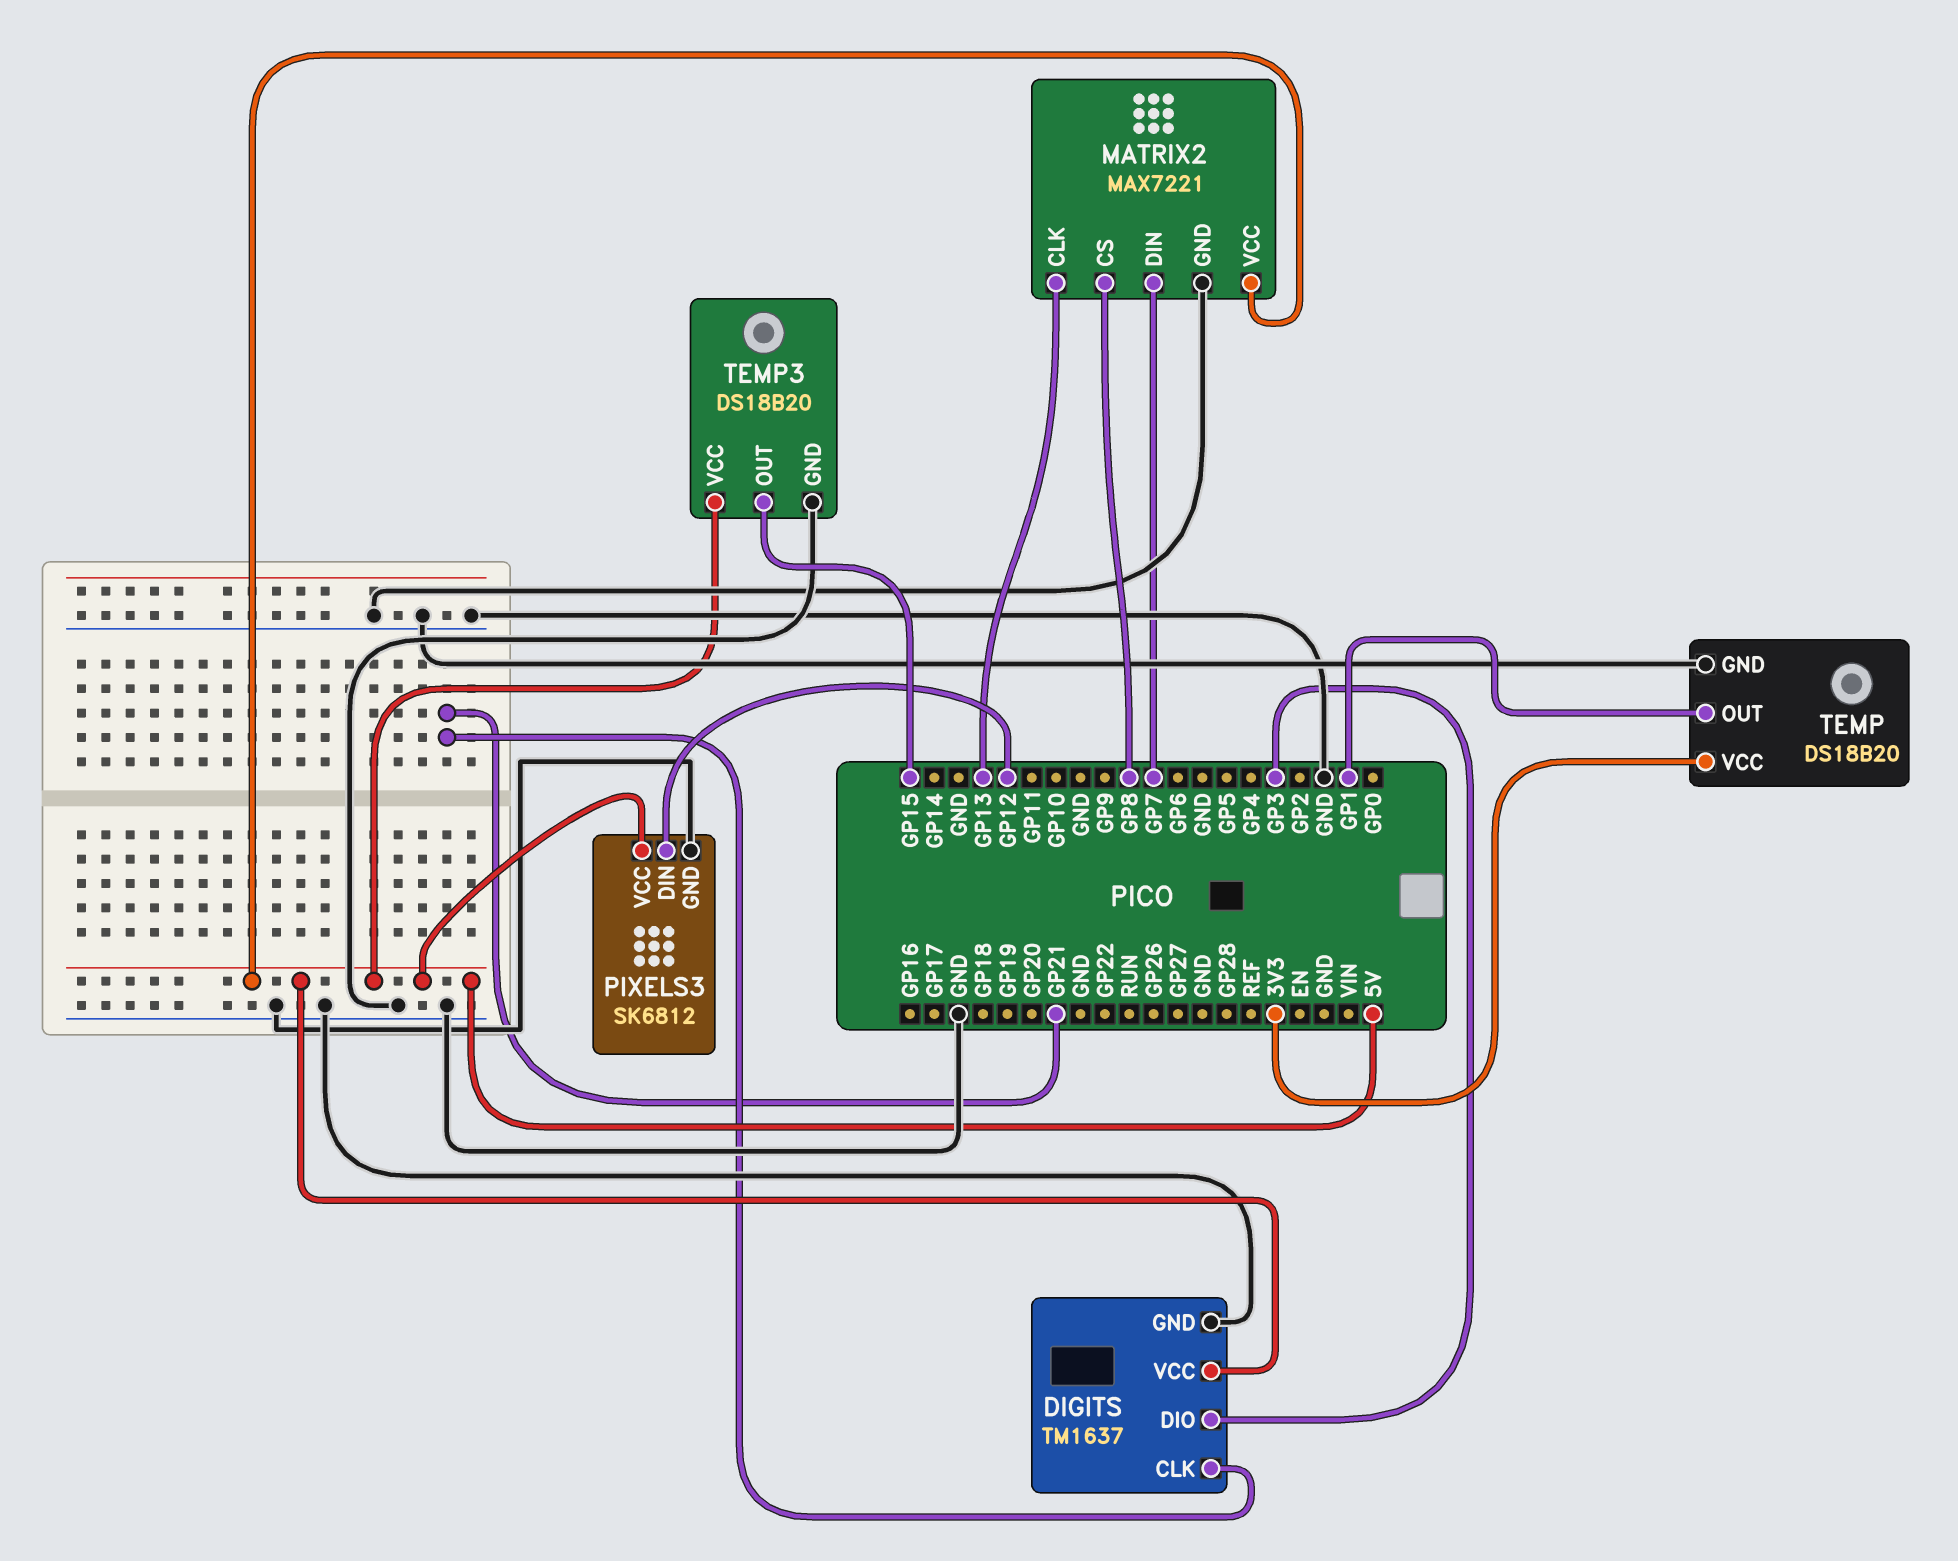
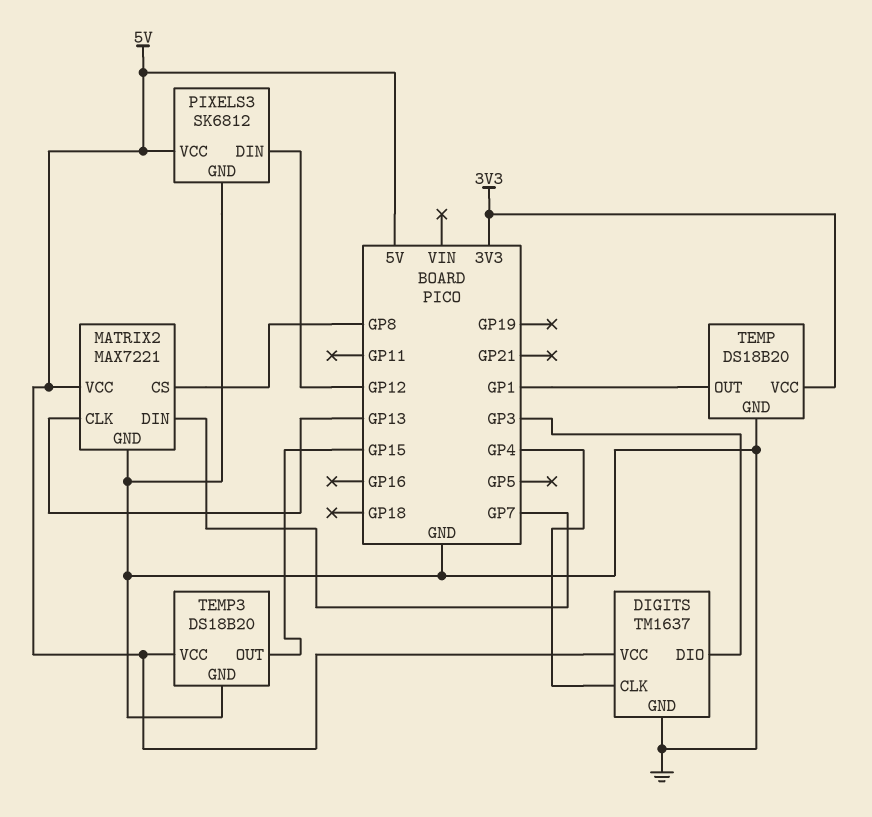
DIGITS pin CLK: GP21 -> GP4

